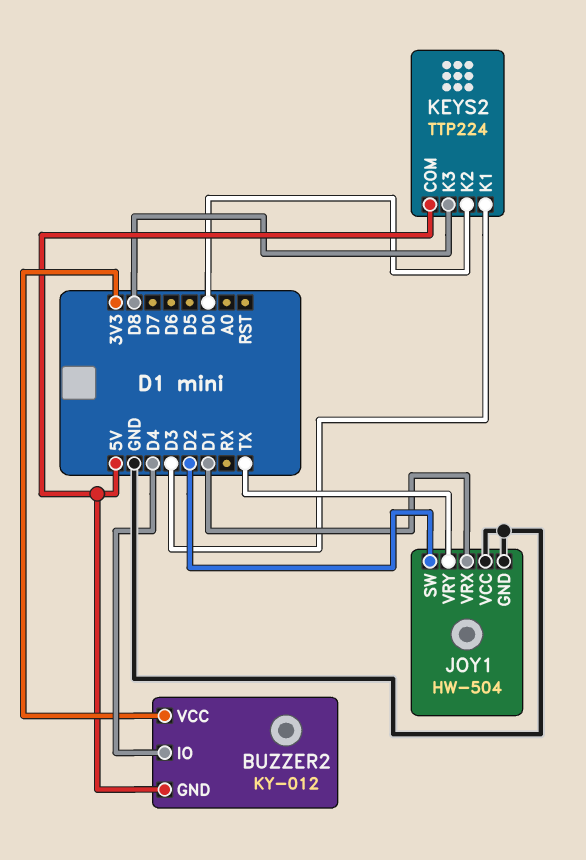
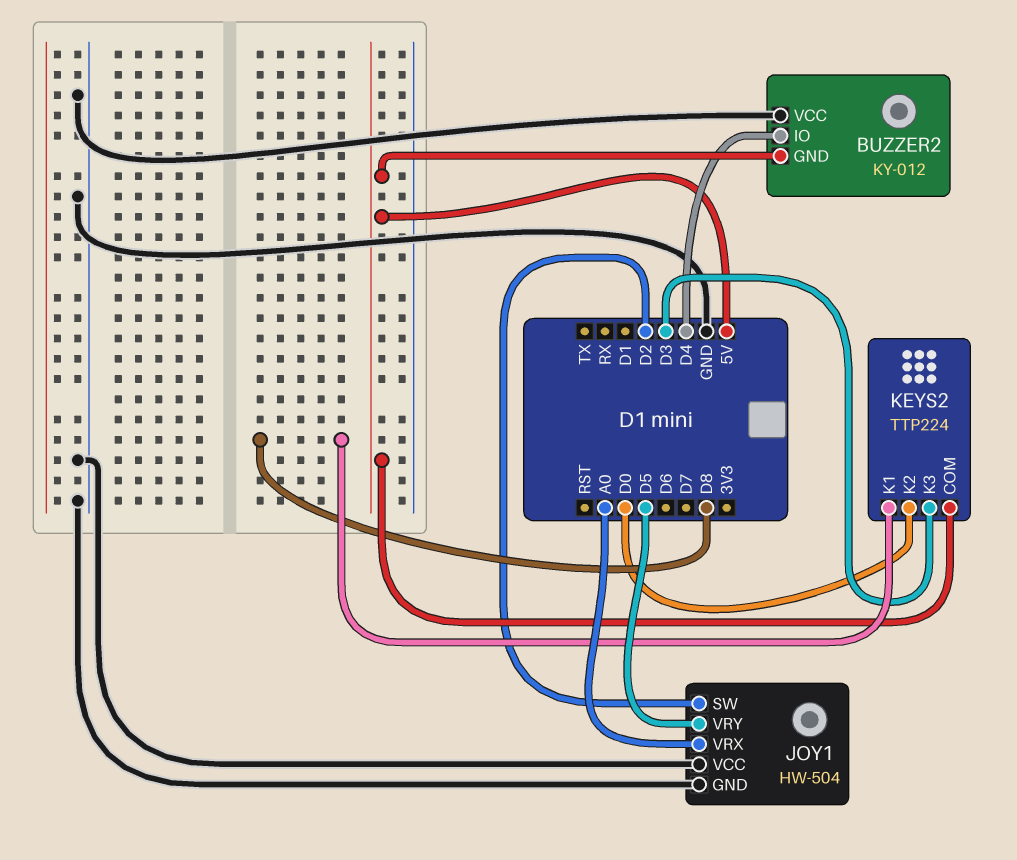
BUZZER2 pin VCC: 3V3 -> GND
JOY1 pin VRX: D1 -> A0
JOY1 pin VRY: TX -> D5
KEYS2 pin K1: D3 -> D8
KEYS2 pin K3: D8 -> D3

